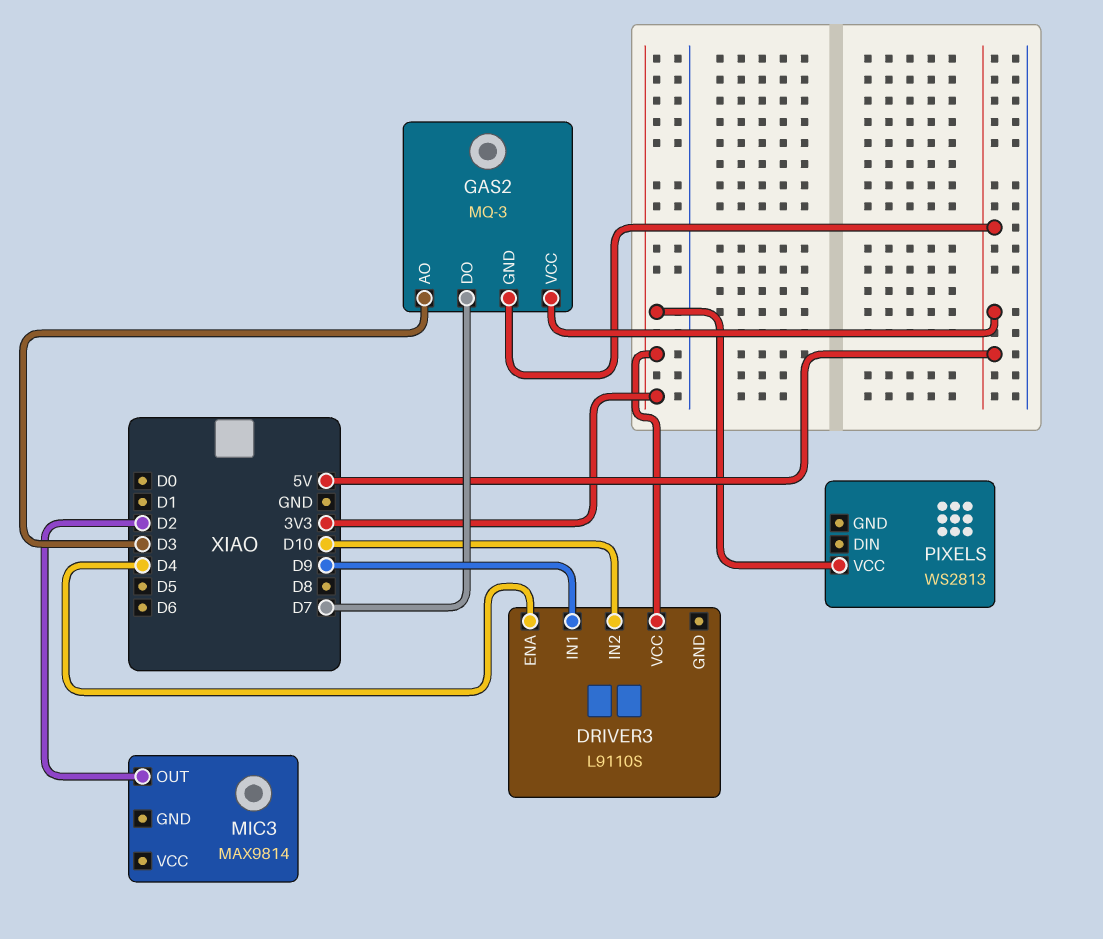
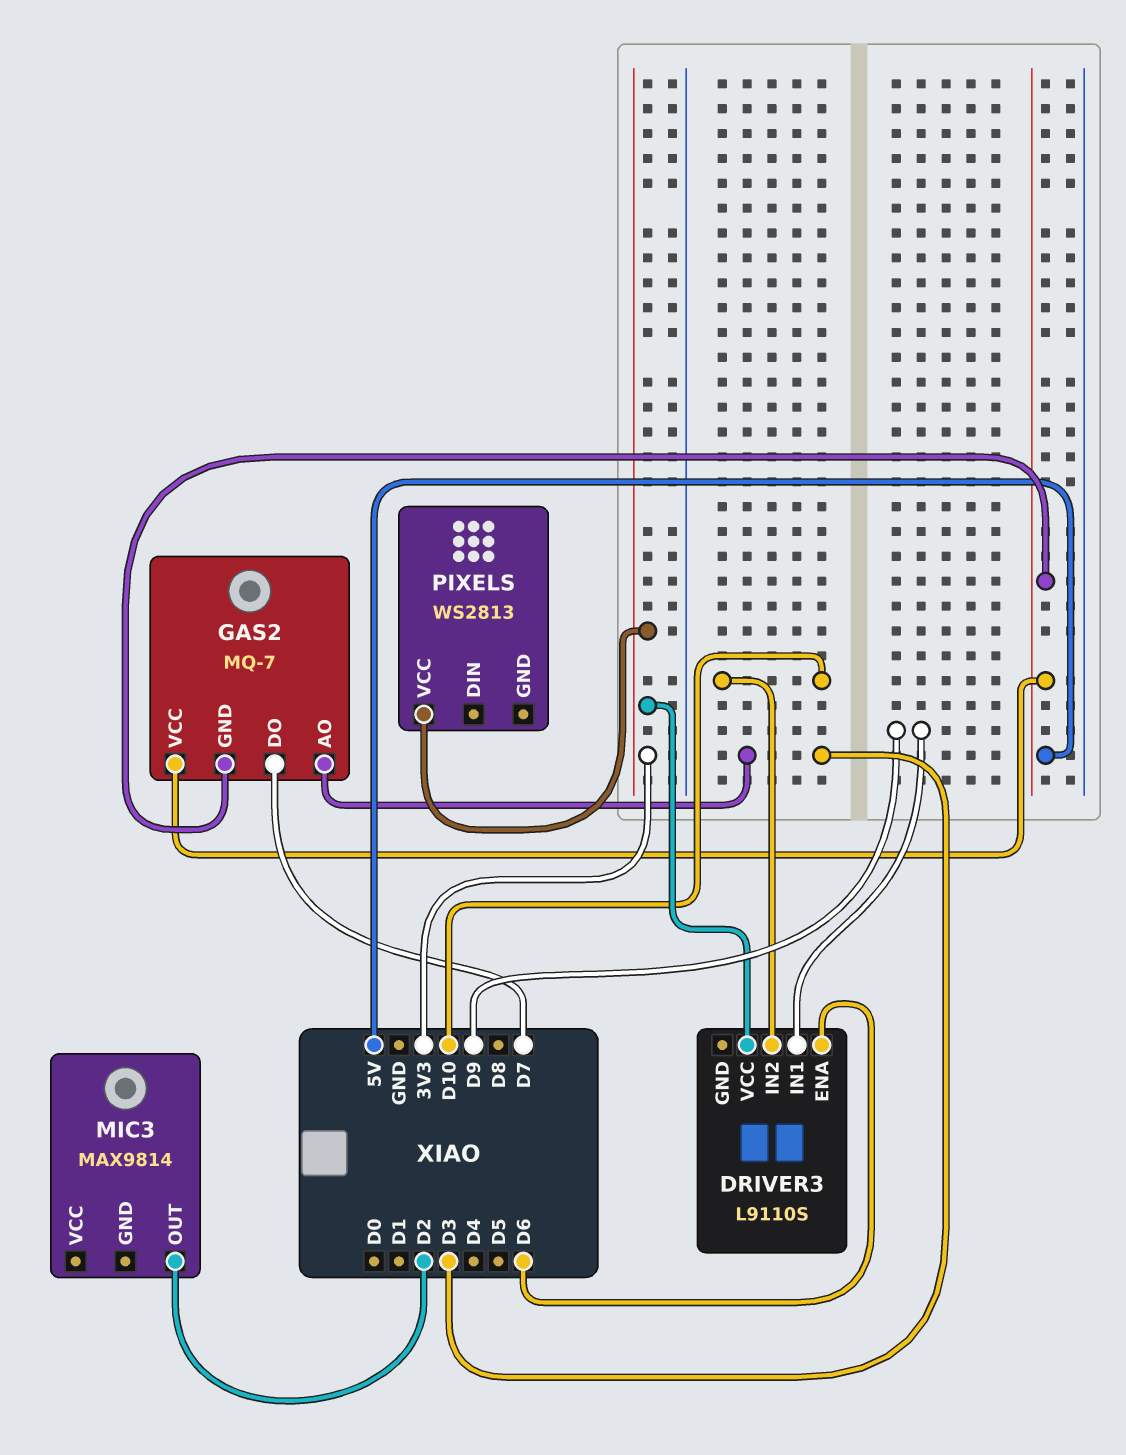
DRIVER3 pin ENA: D4 -> D6
GAS2: MQ-3 -> MQ-7

